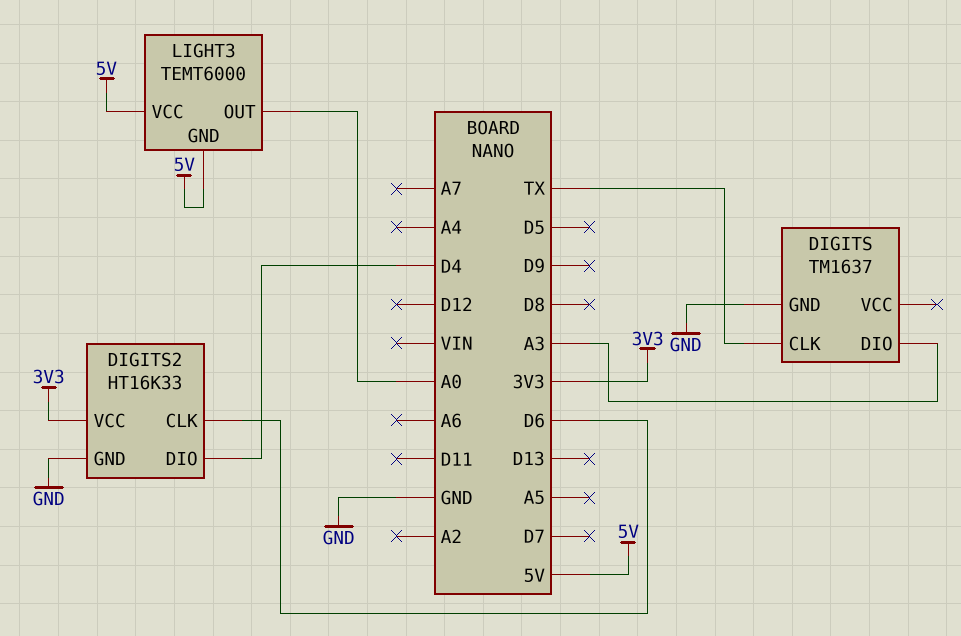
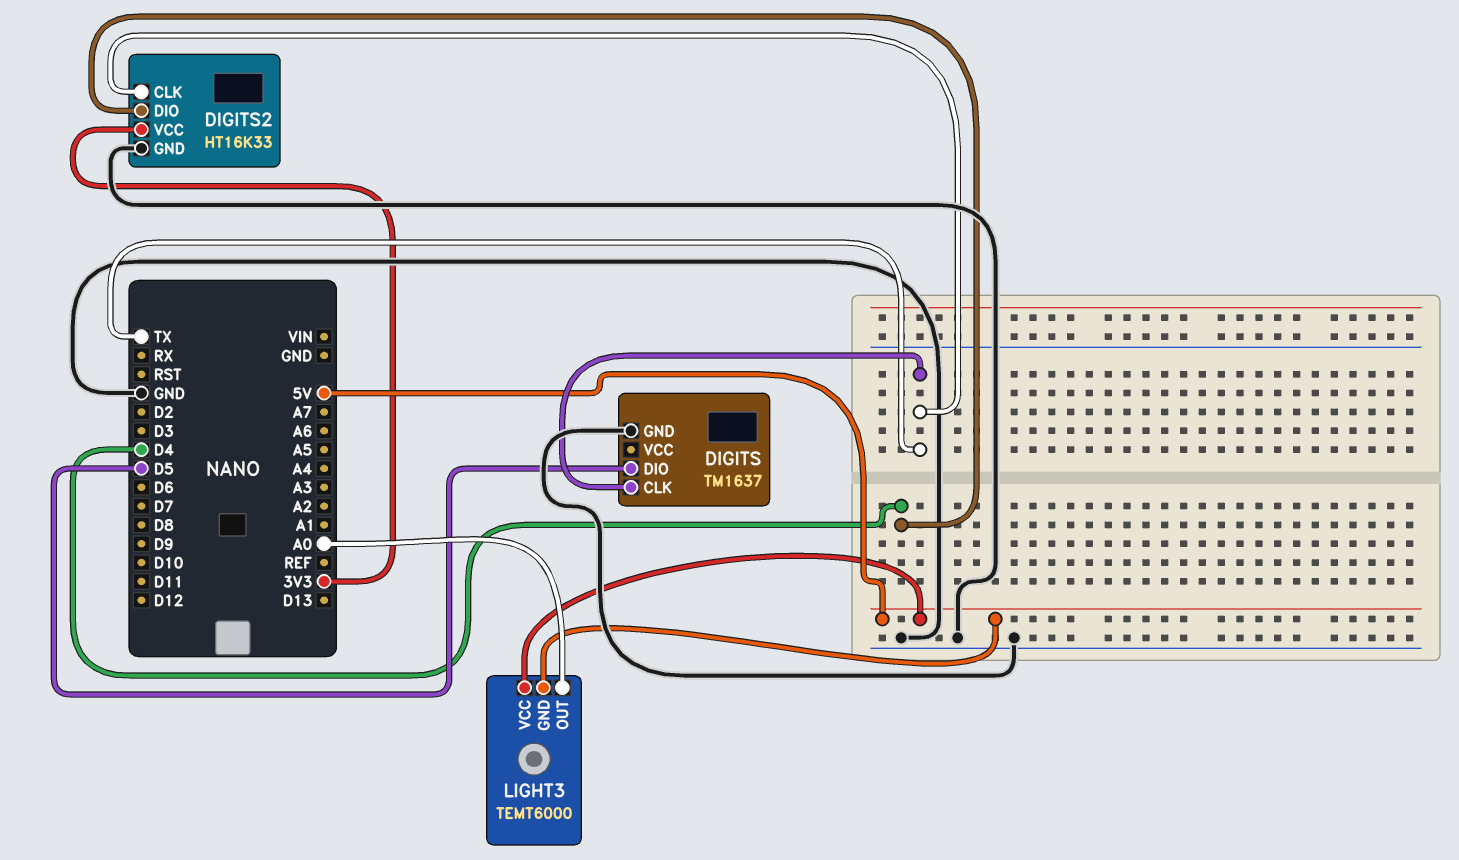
DIGITS pin DIO: A3 -> D5
DIGITS2 pin CLK: D6 -> TX

